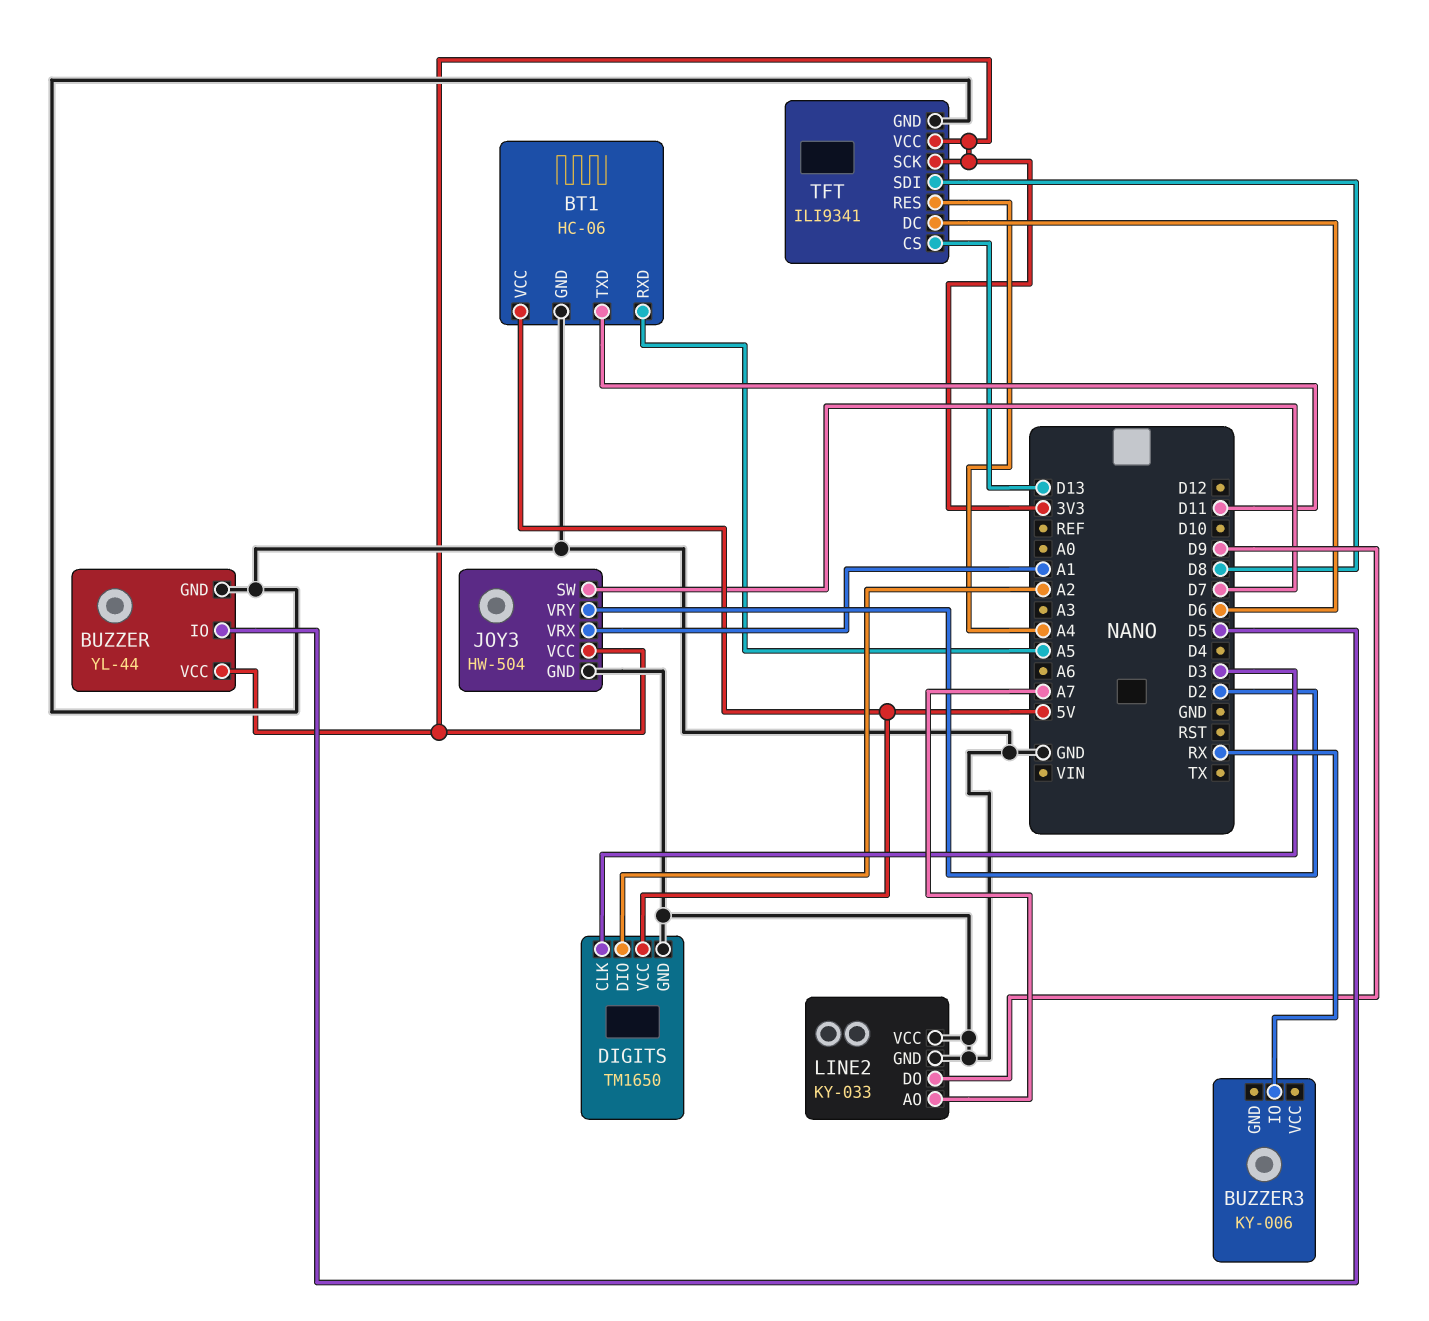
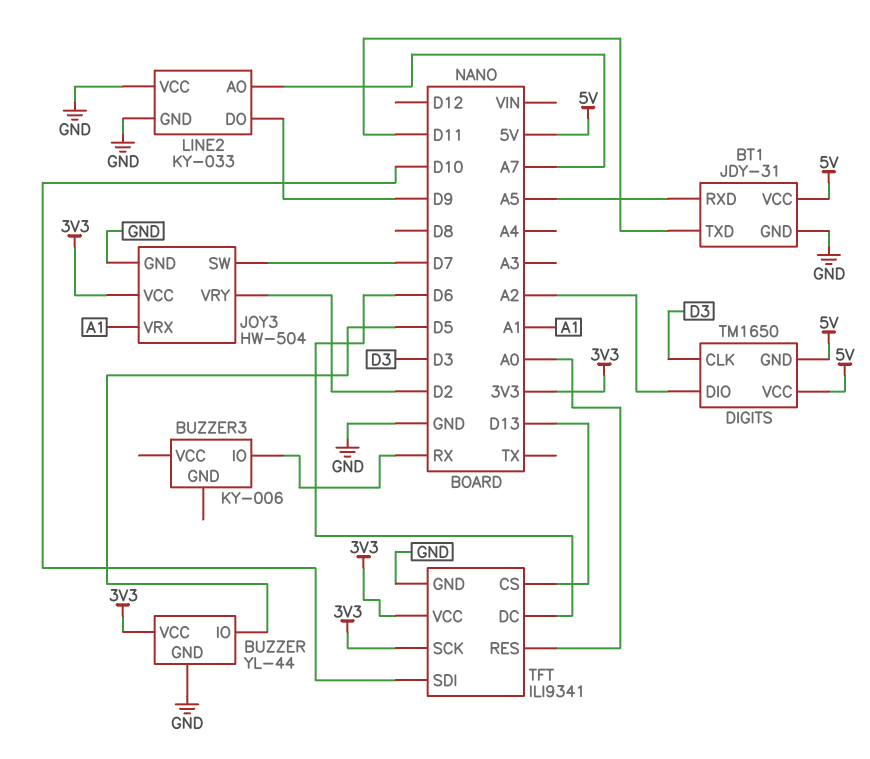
BT1: HC-06 -> JDY-31
DIGITS pin GND: GND -> 5V
TFT pin RES: A4 -> A0
TFT pin SDI: D8 -> D10

